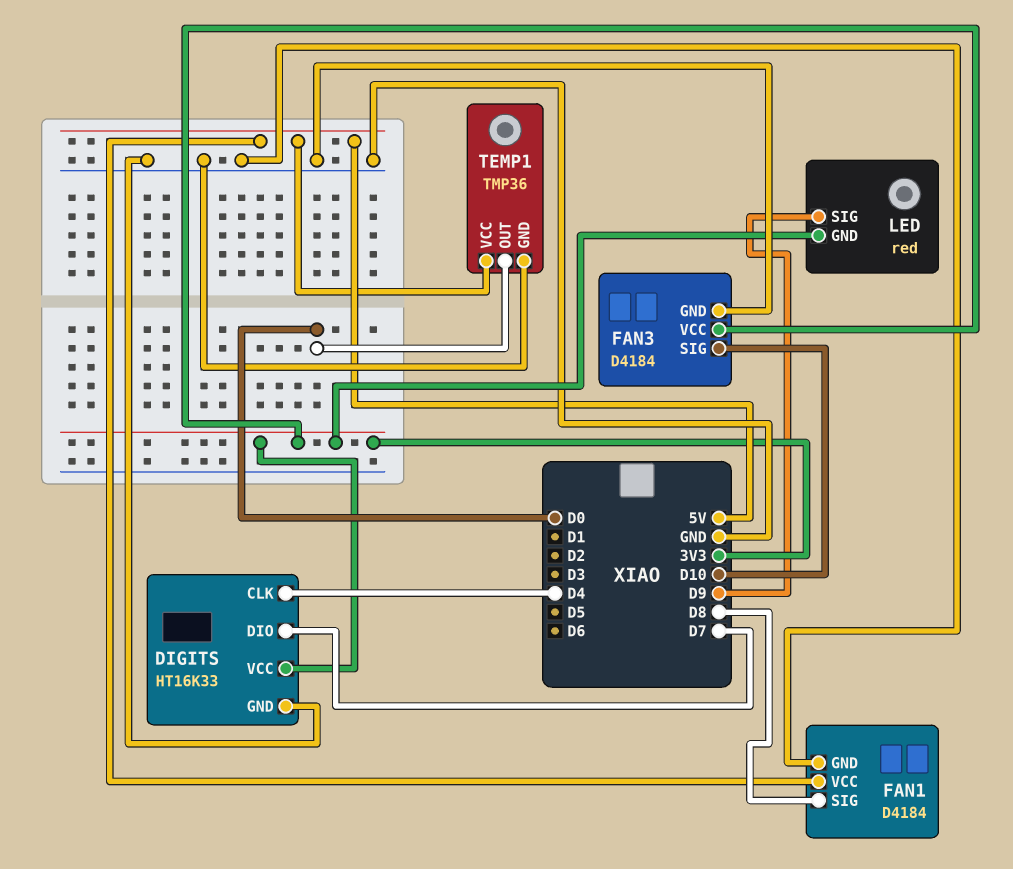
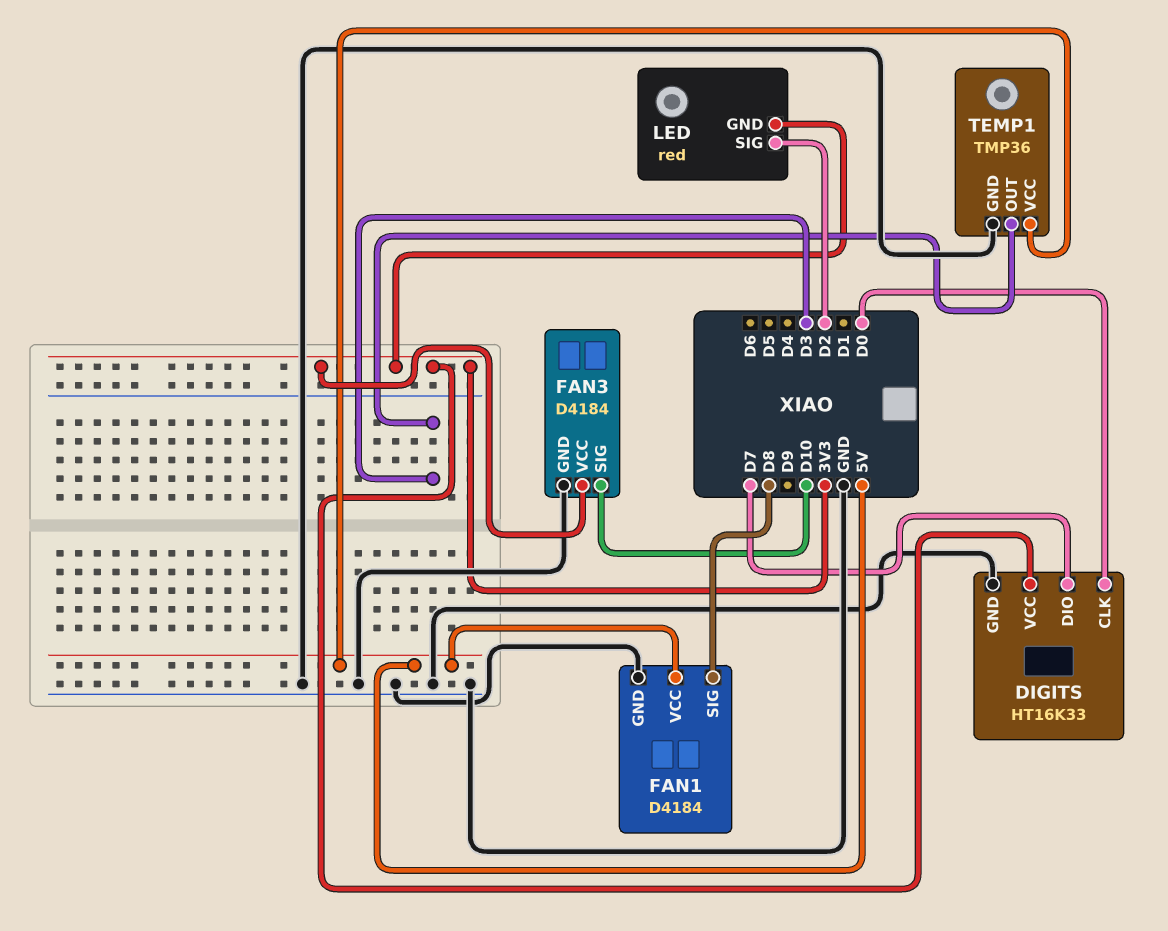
DIGITS pin CLK: D4 -> D0
LED pin SIG: D9 -> D2
TEMP1 pin OUT: D0 -> D3

